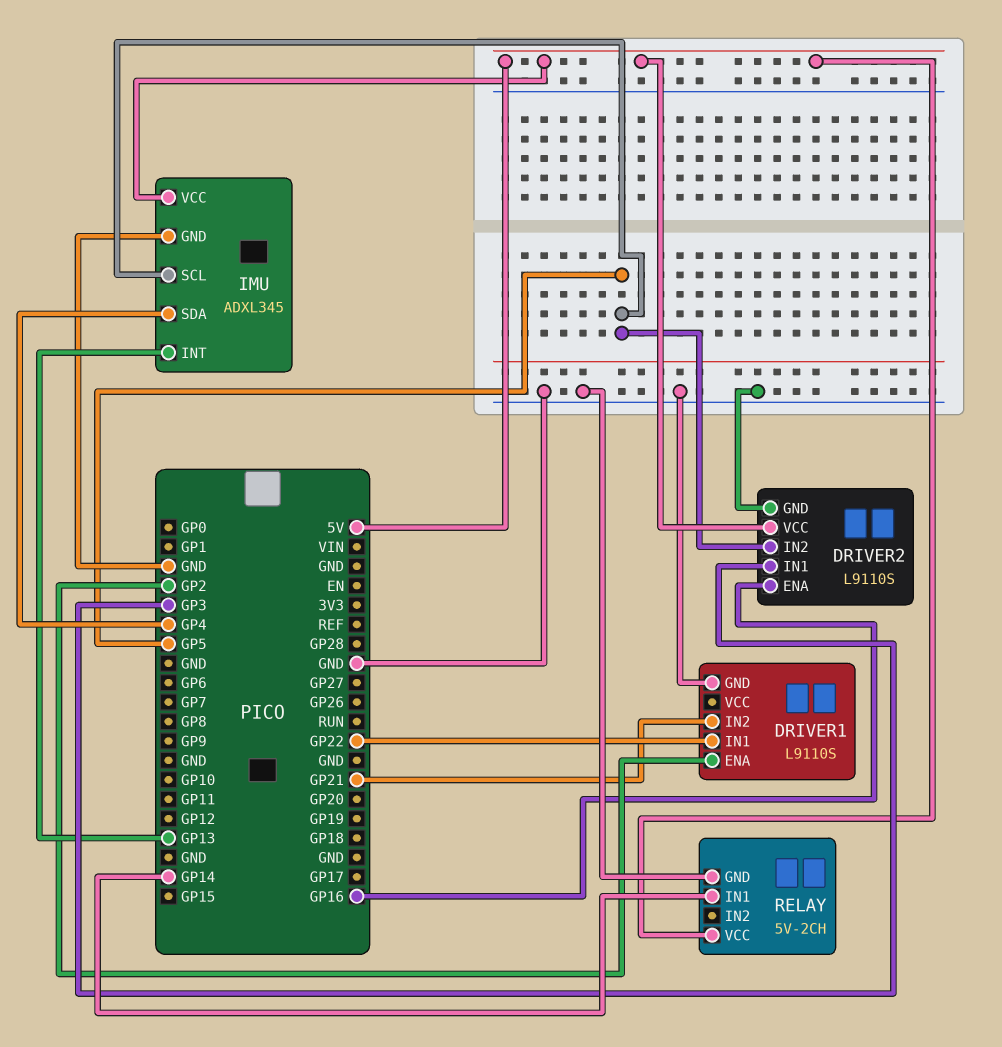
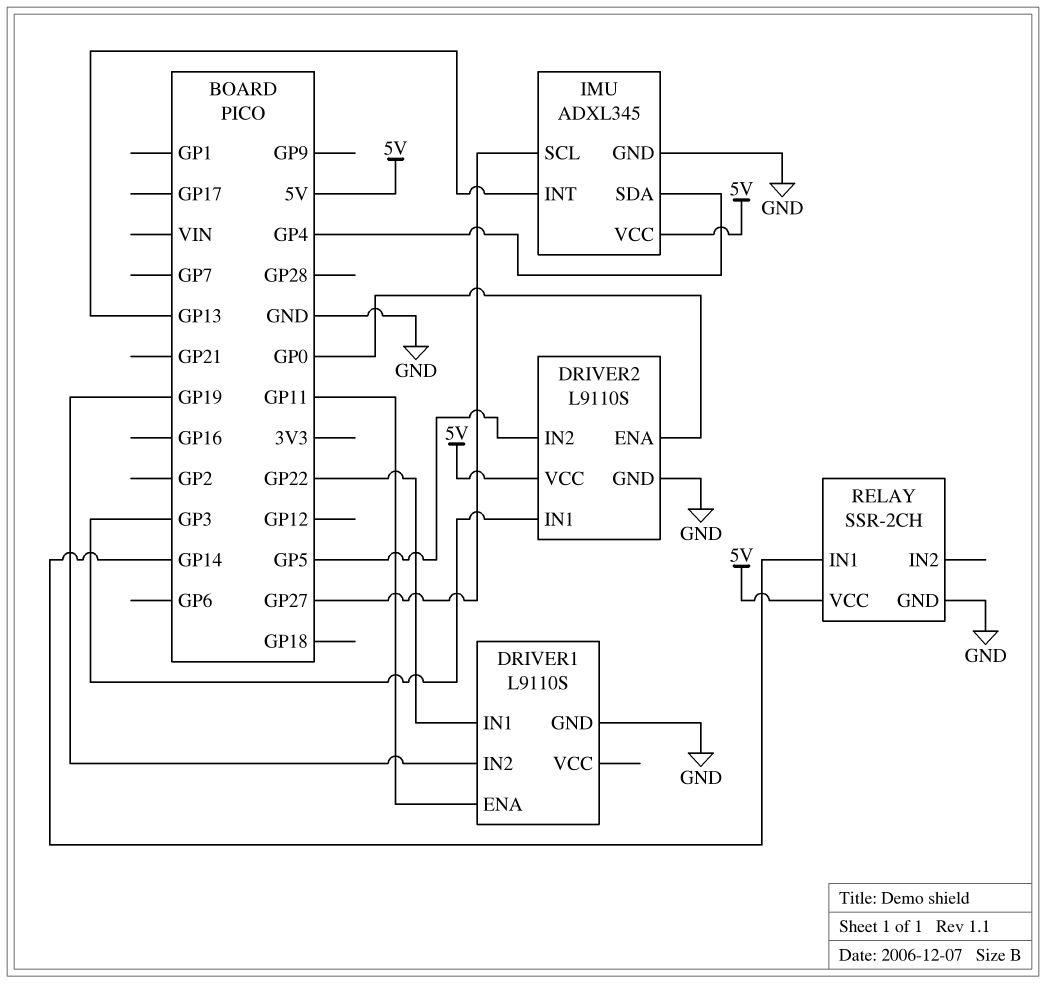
DRIVER1 pin ENA: GP2 -> GP11
DRIVER1 pin IN2: GP21 -> GP19
DRIVER2 pin ENA: GP16 -> GP0
IMU pin SCL: GP5 -> GP27
RELAY: 5V-2CH -> SSR-2CH

